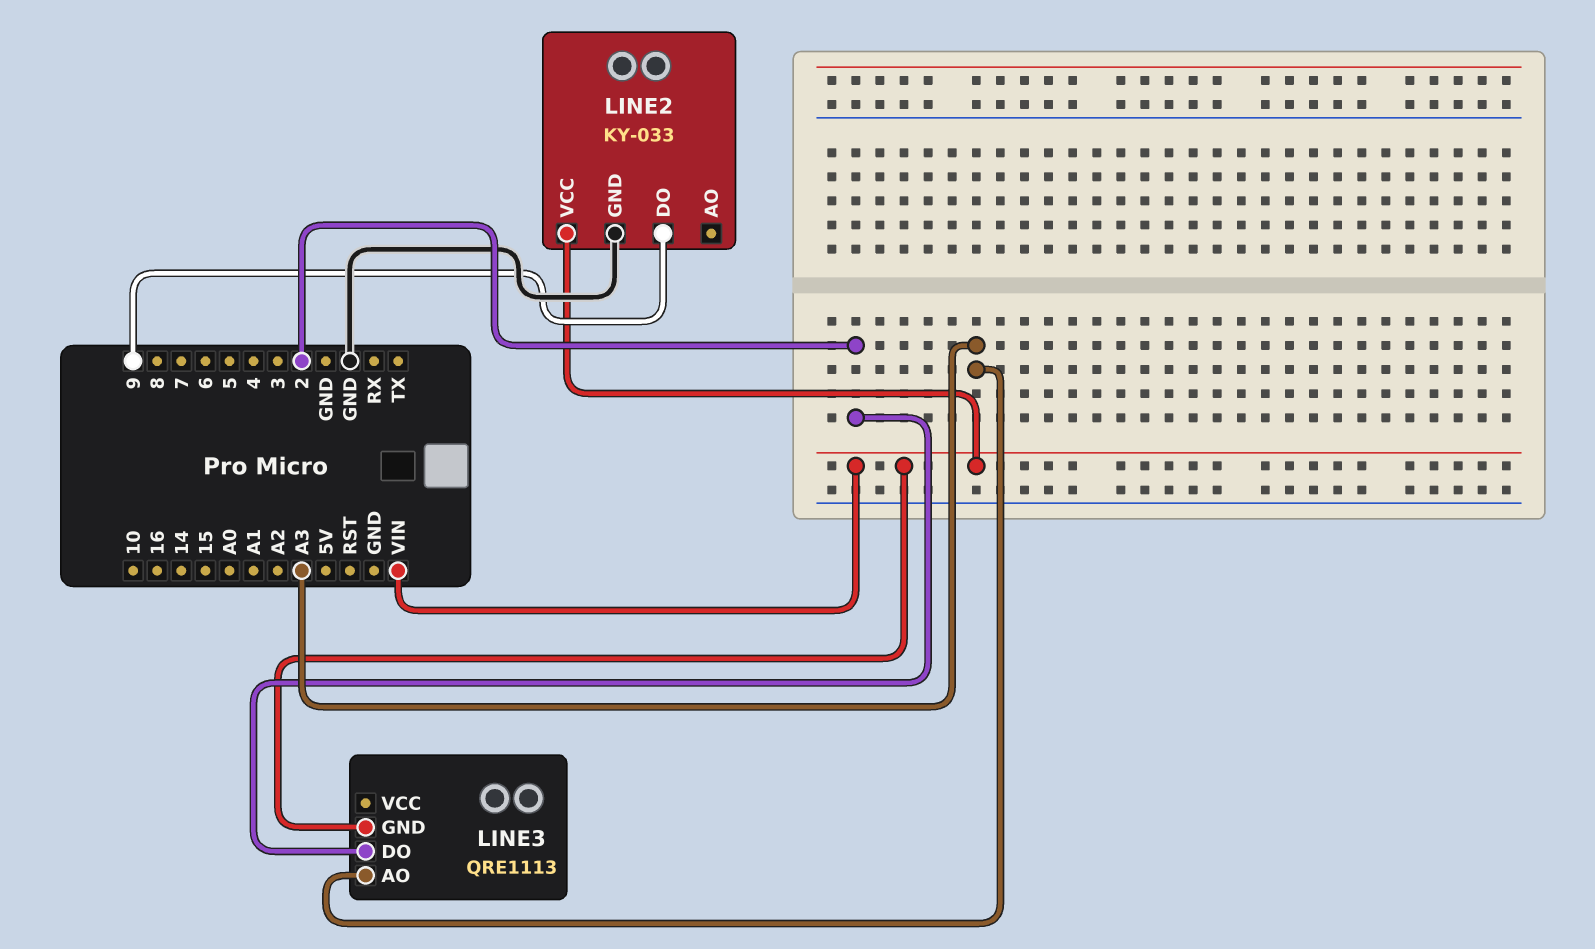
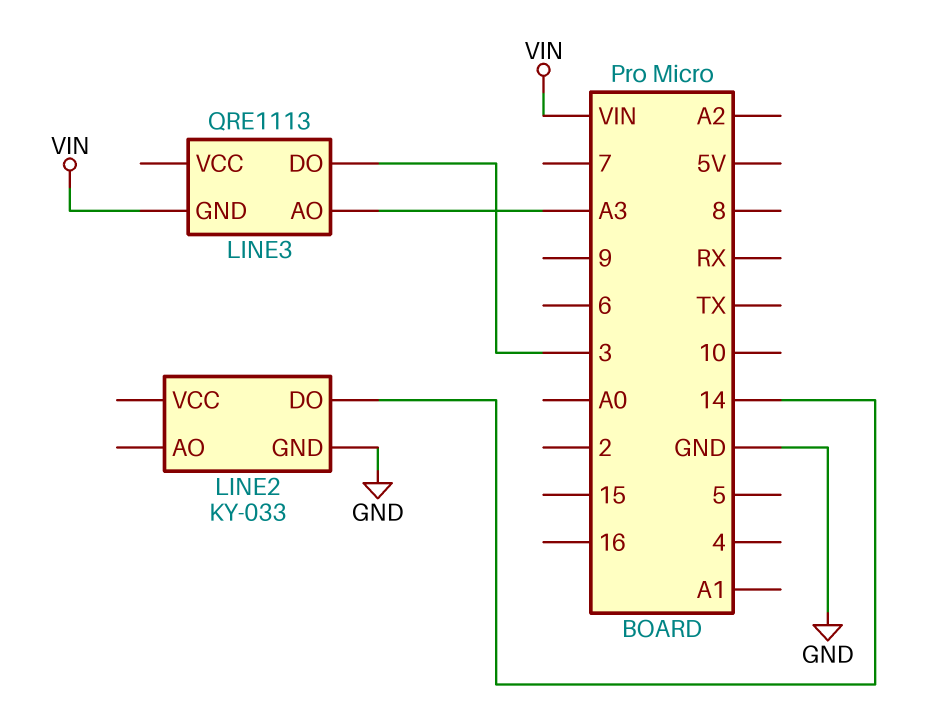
LINE2 pin DO: 9 -> 14
LINE2 pin VCC: VIN -> none
LINE3 pin DO: 2 -> 3

